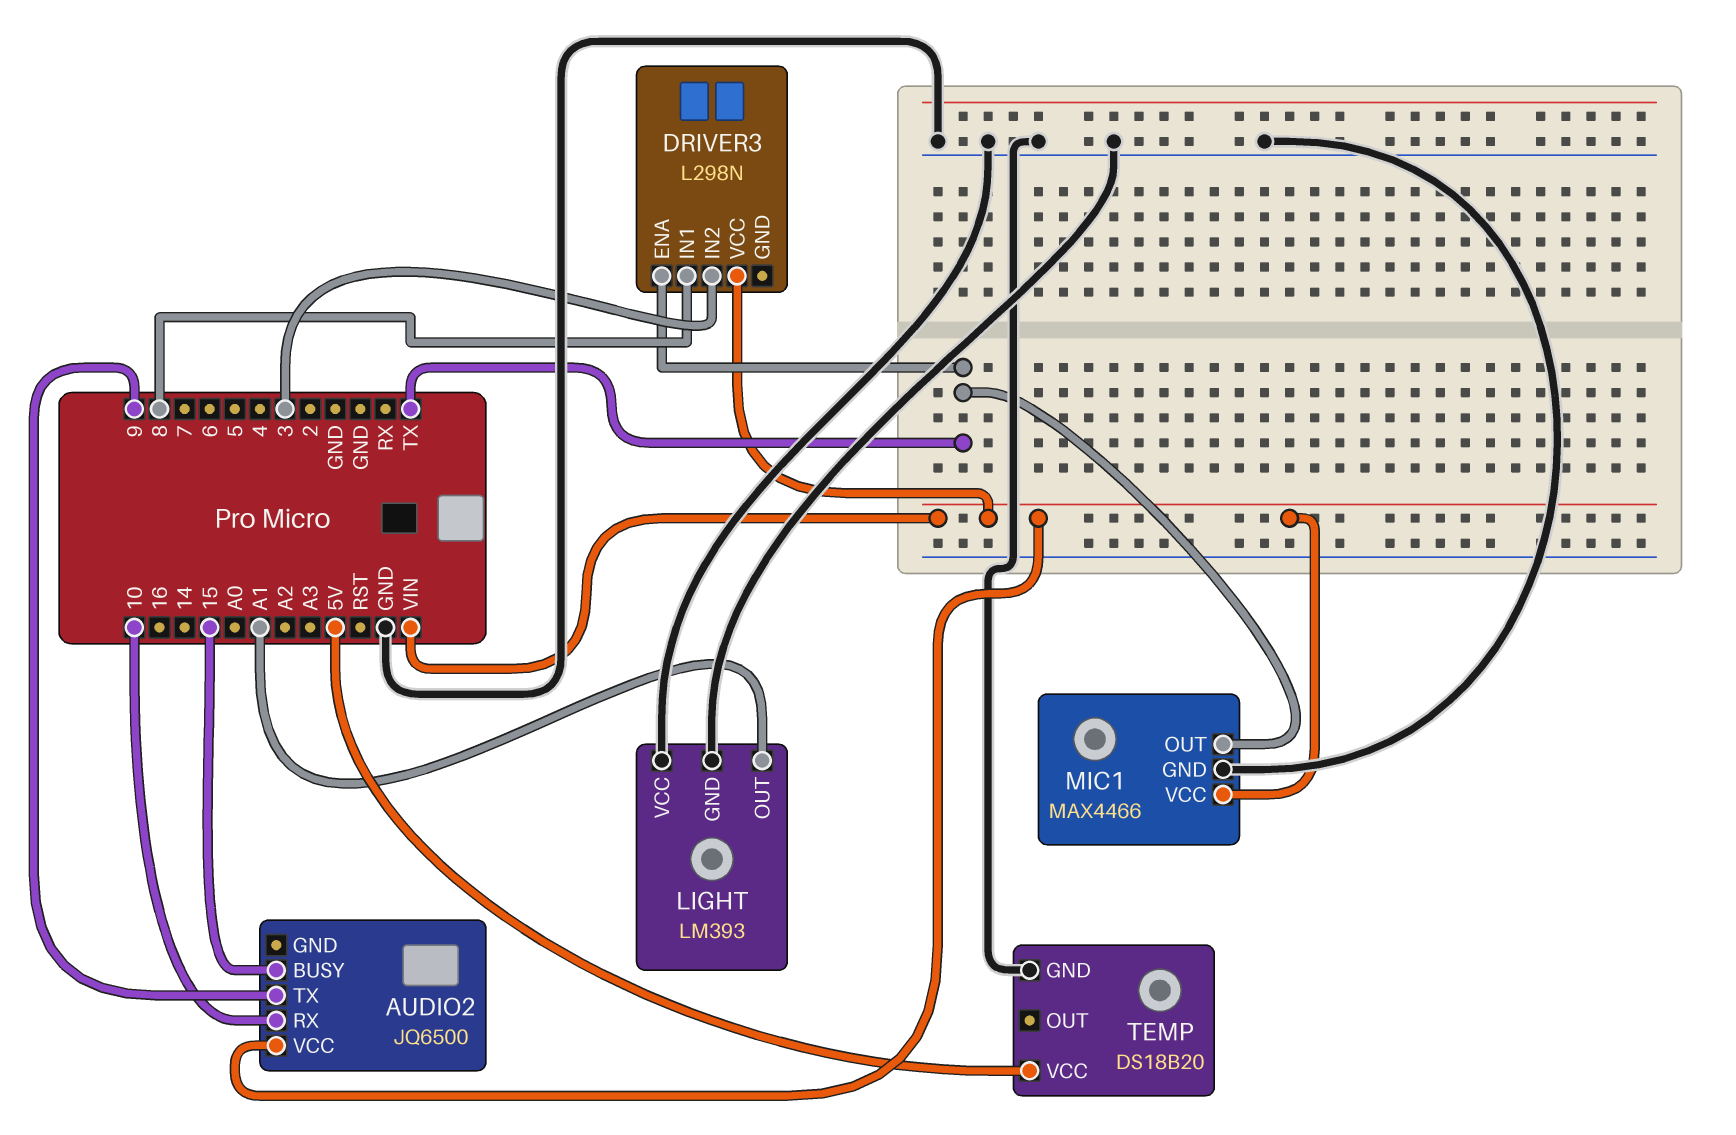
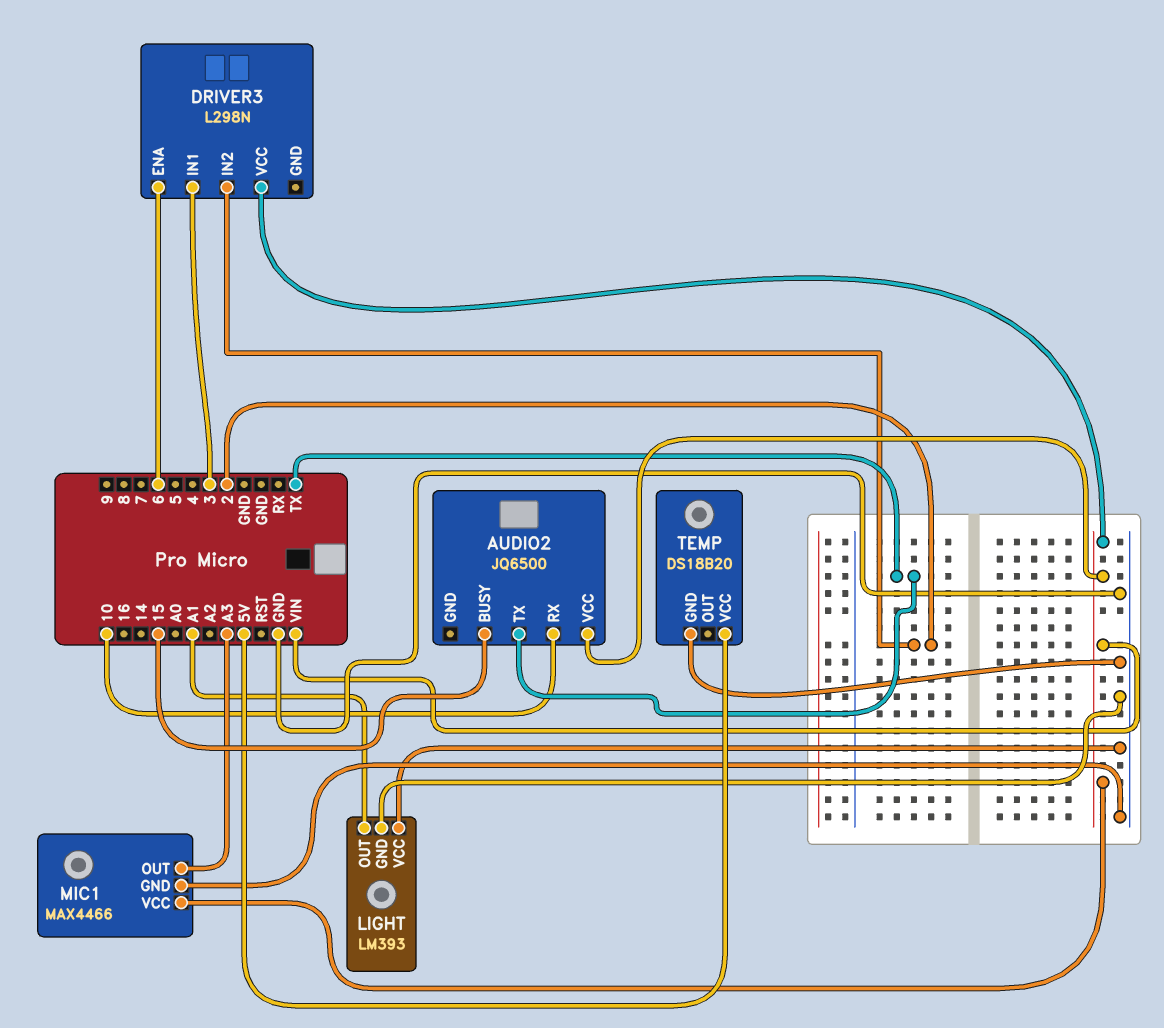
AUDIO2 pin TX: 9 -> TX
DRIVER3 pin ENA: TX -> 6
DRIVER3 pin IN1: 8 -> 3
DRIVER3 pin IN2: 3 -> 2
MIC1 pin OUT: TX -> A3

